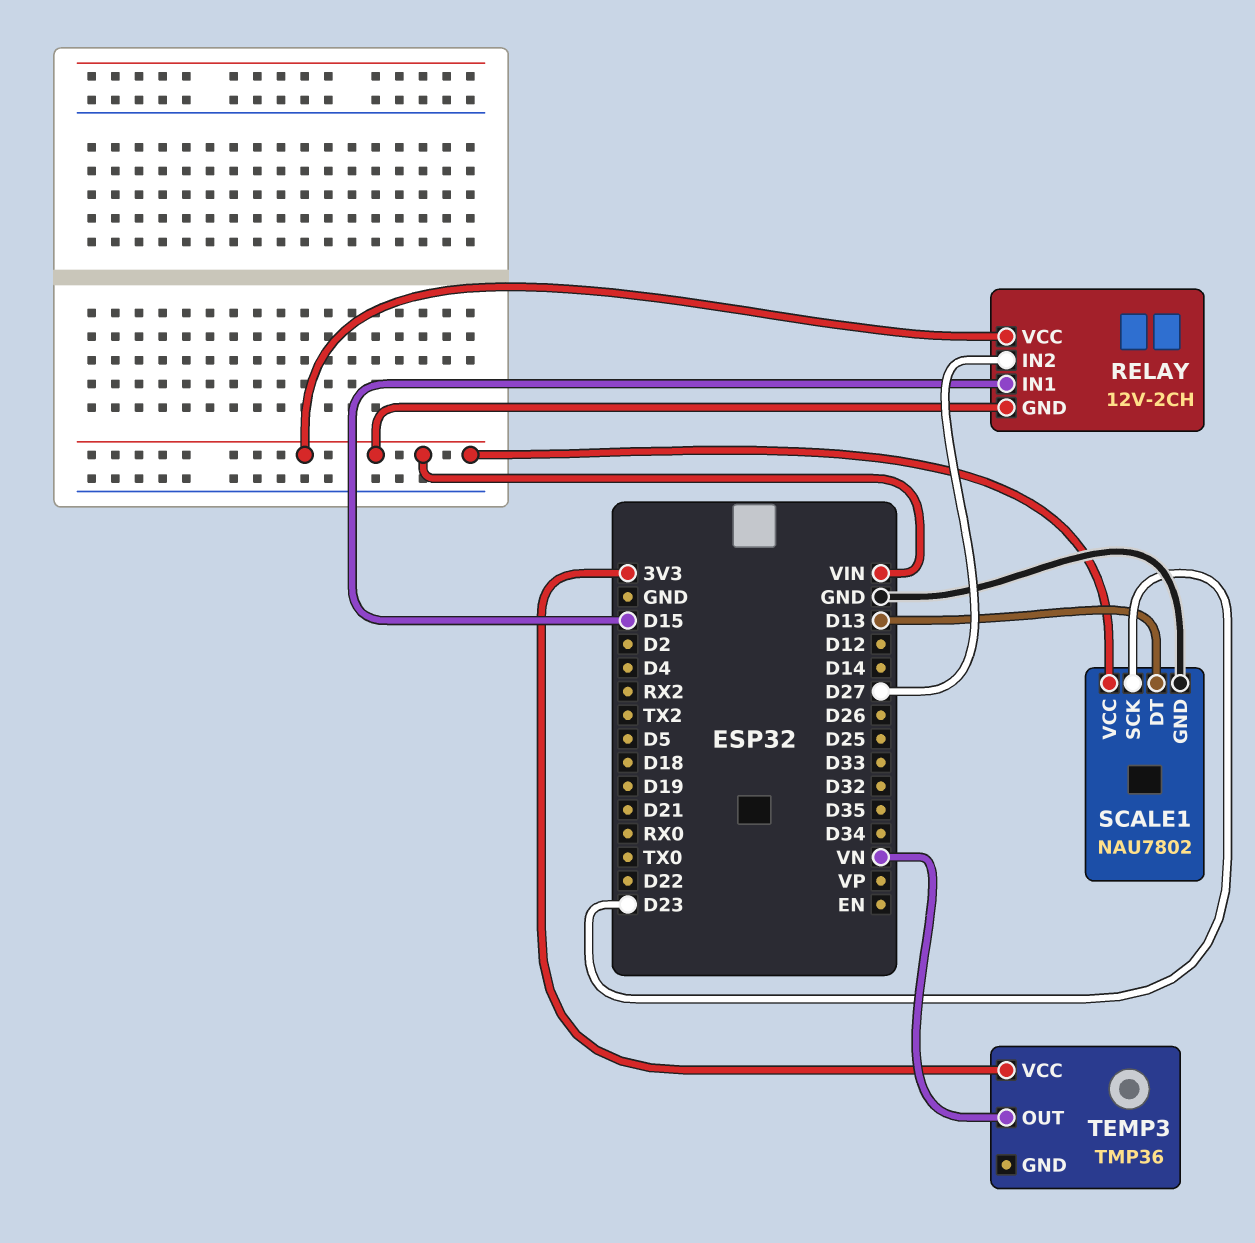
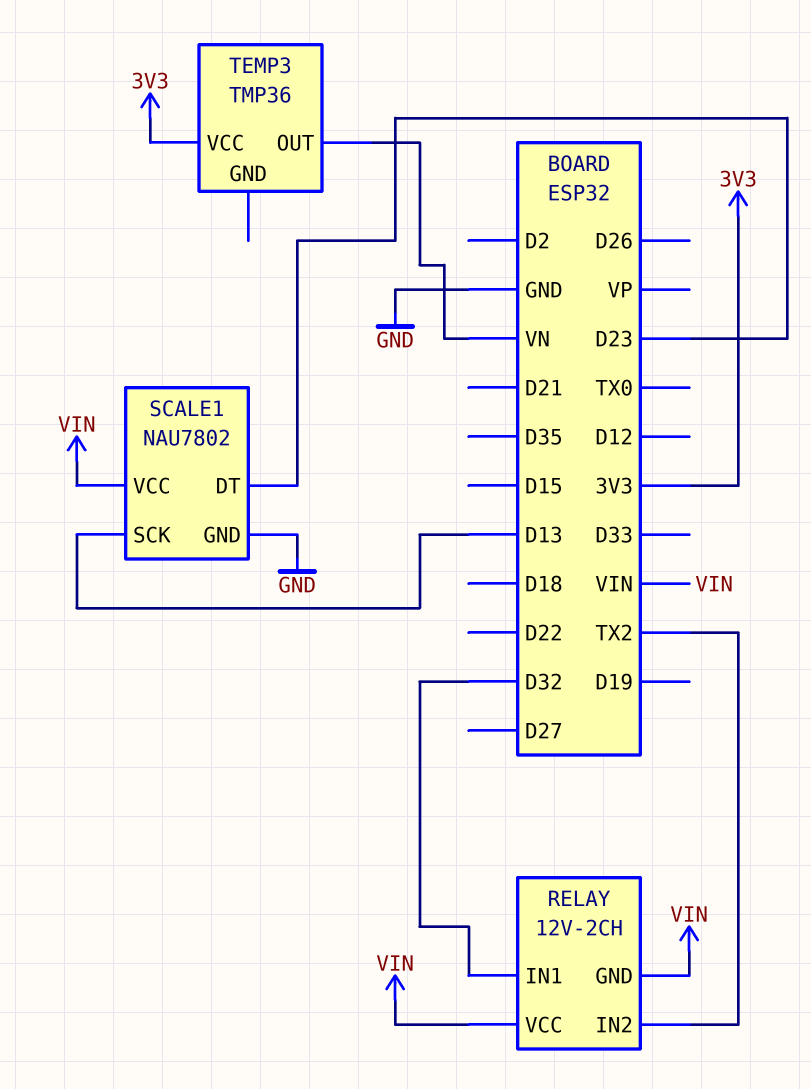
RELAY pin IN1: D15 -> D32
RELAY pin IN2: D27 -> TX2
SCALE1 pin DT: D13 -> D23
SCALE1 pin SCK: D23 -> D13

